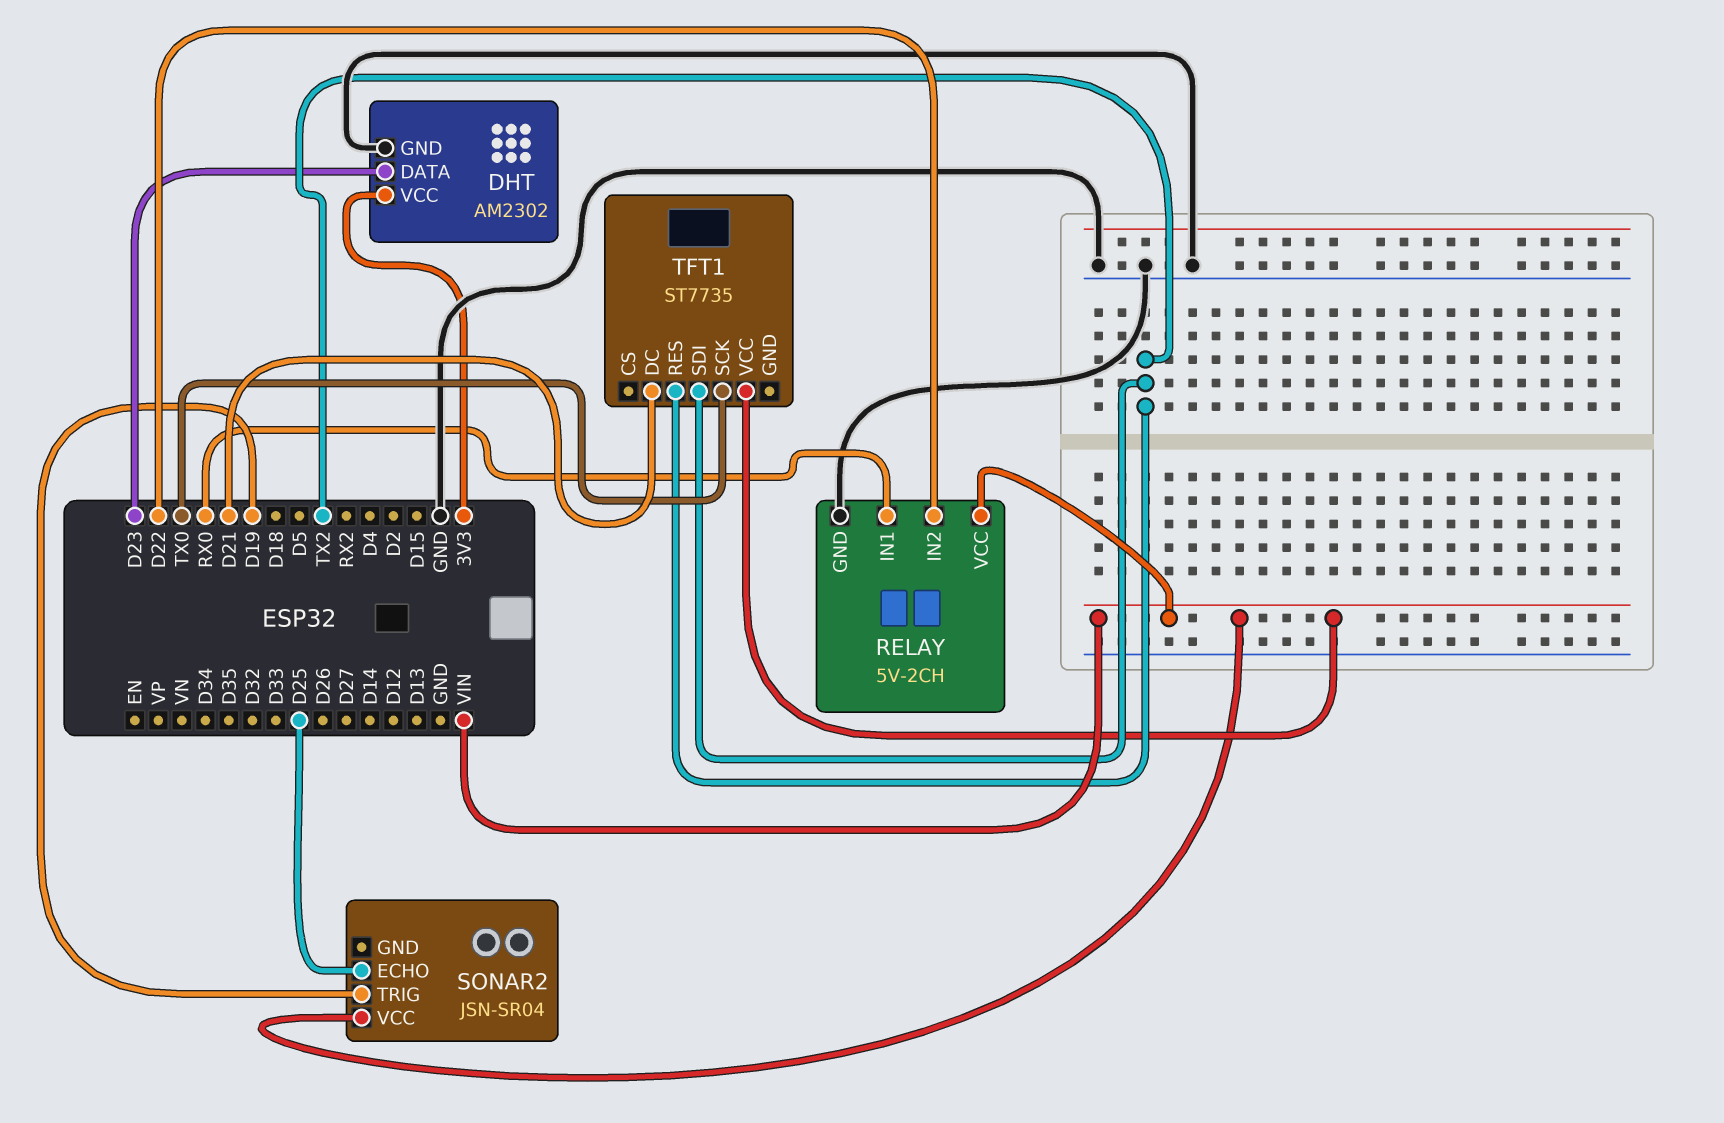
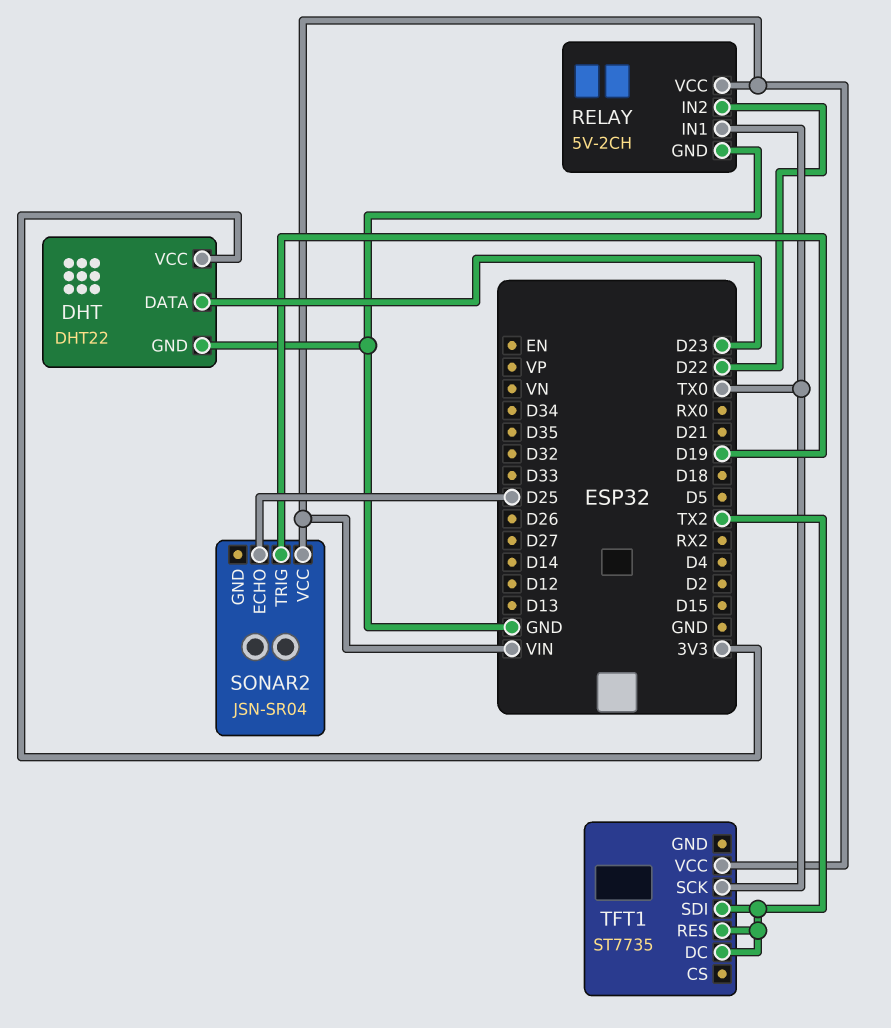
DHT: AM2302 -> DHT22
RELAY pin IN1: RX0 -> TX0
TFT1 pin DC: D21 -> TX2

